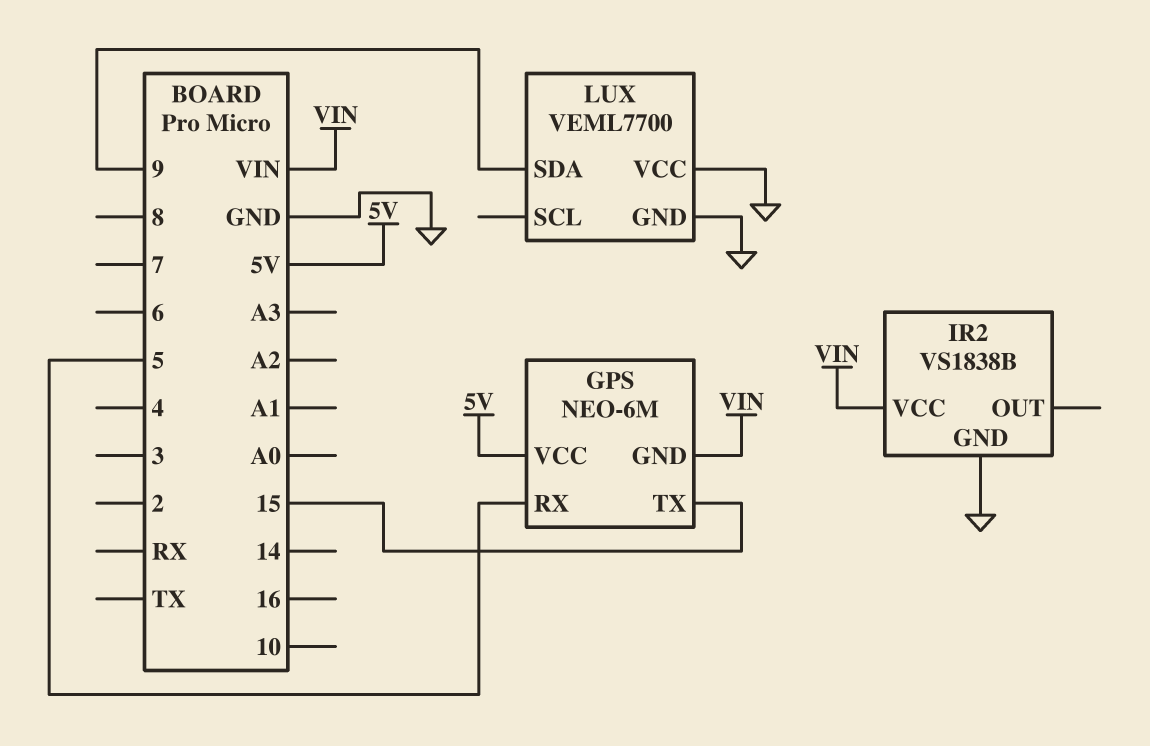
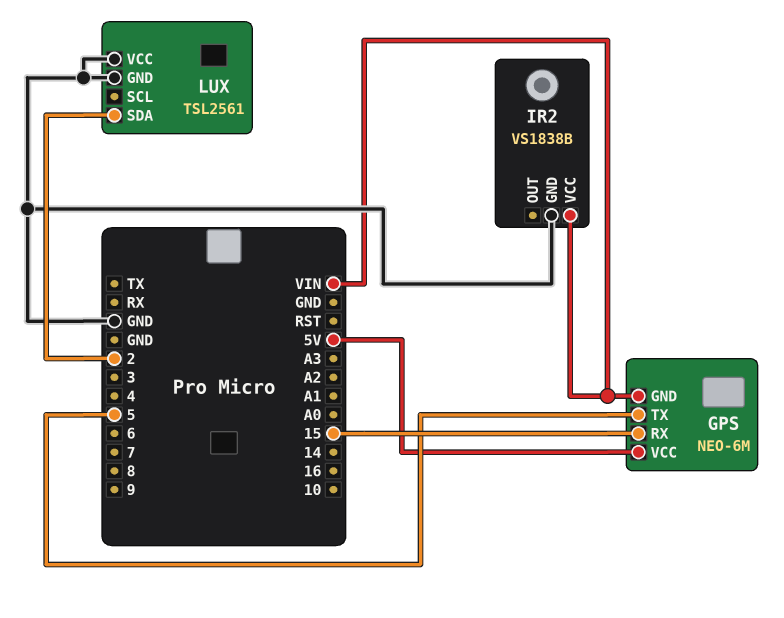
GPS pin RX: 5 -> 15
GPS pin TX: 15 -> 5
LUX: VEML7700 -> TSL2561
LUX pin SDA: 9 -> 2

